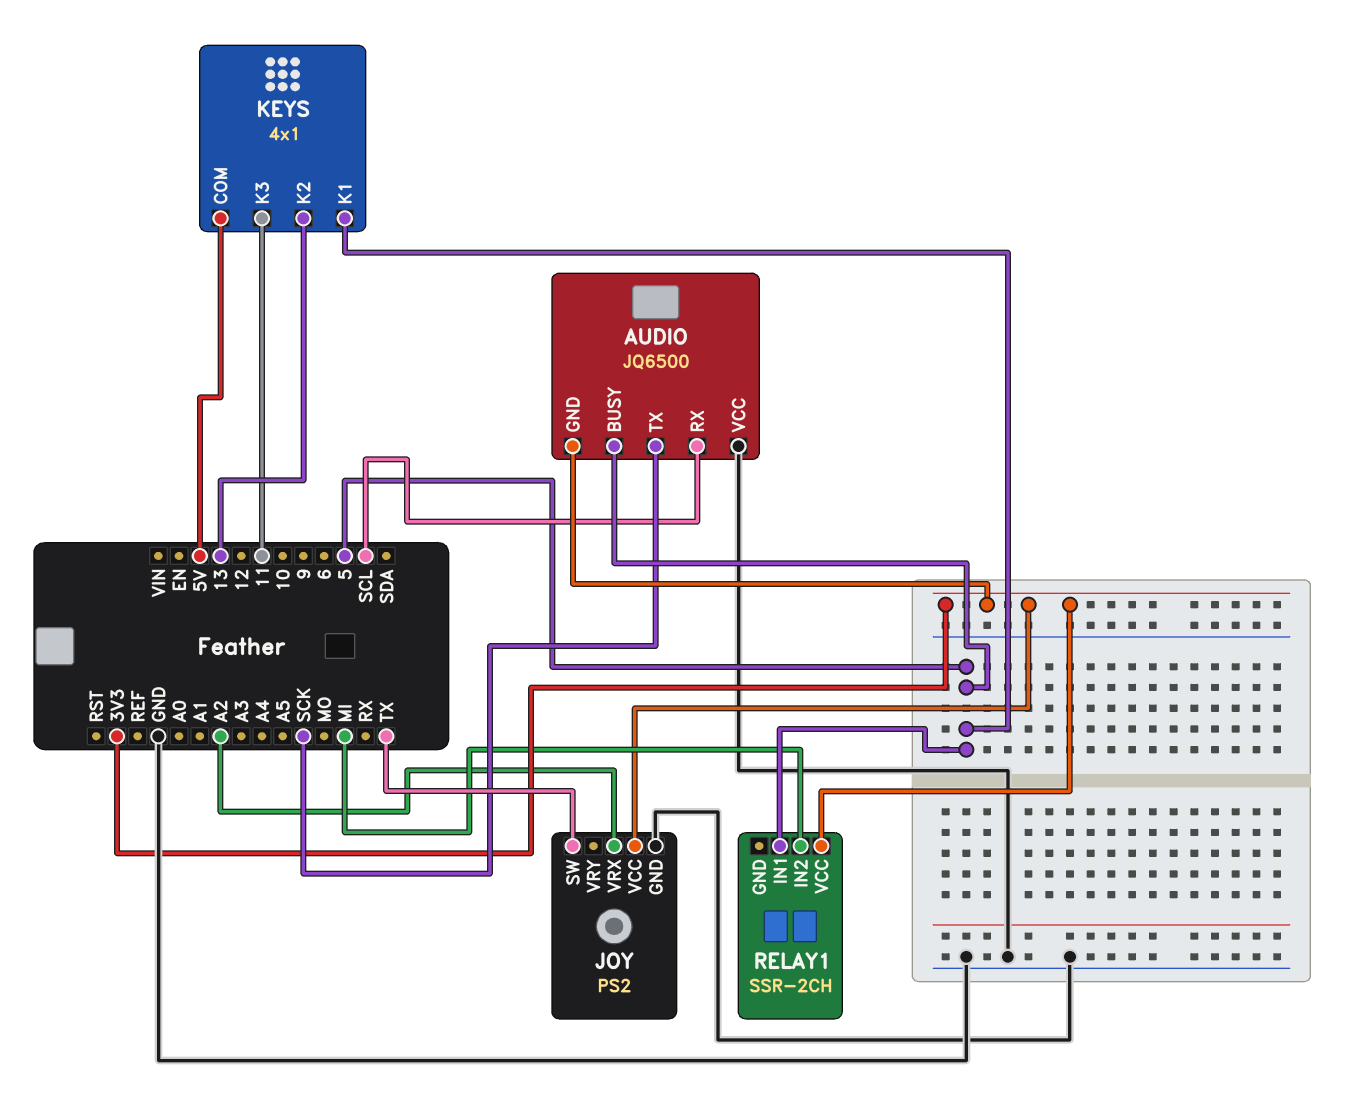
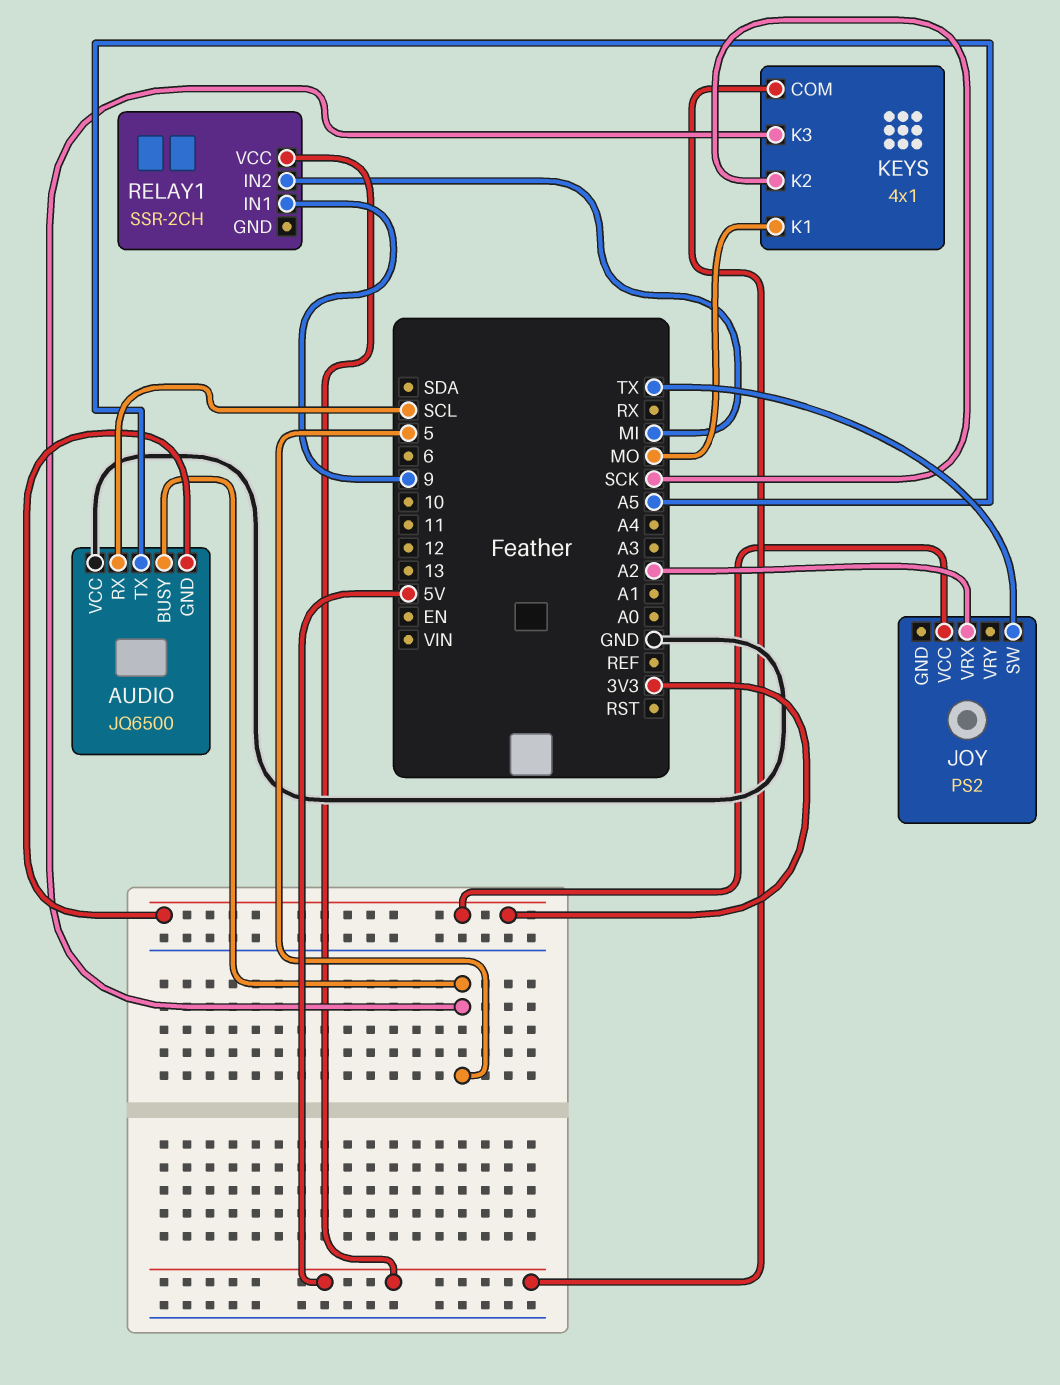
AUDIO pin TX: SCK -> A5
JOY pin GND: GND -> none
KEYS pin K1: 5 -> MO
KEYS pin K2: 13 -> SCK
KEYS pin K3: 11 -> 5
RELAY1 pin IN1: 5 -> 9
RELAY1 pin VCC: 3V3 -> 5V

